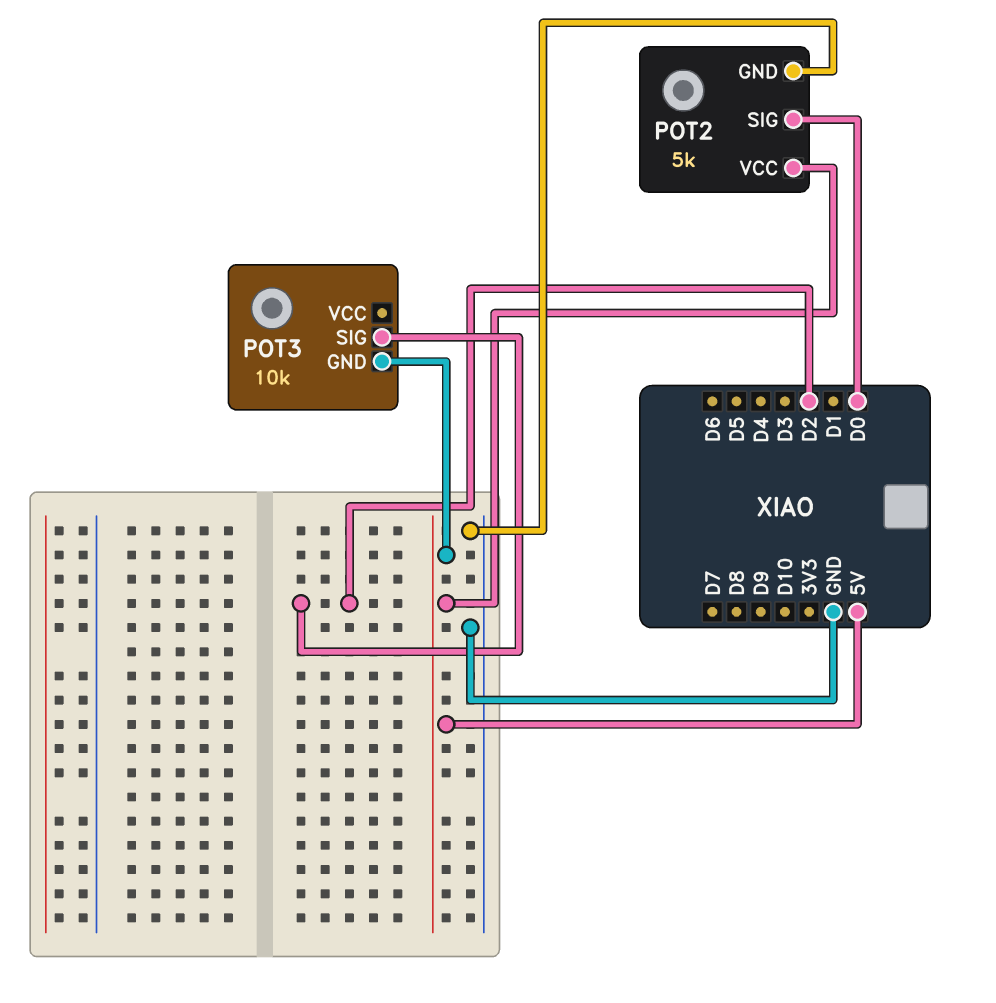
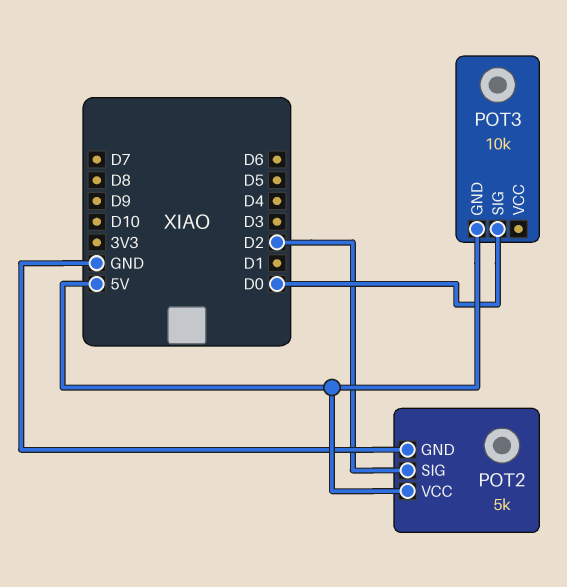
POT2 pin SIG: D0 -> D2
POT3 pin SIG: D2 -> D0

